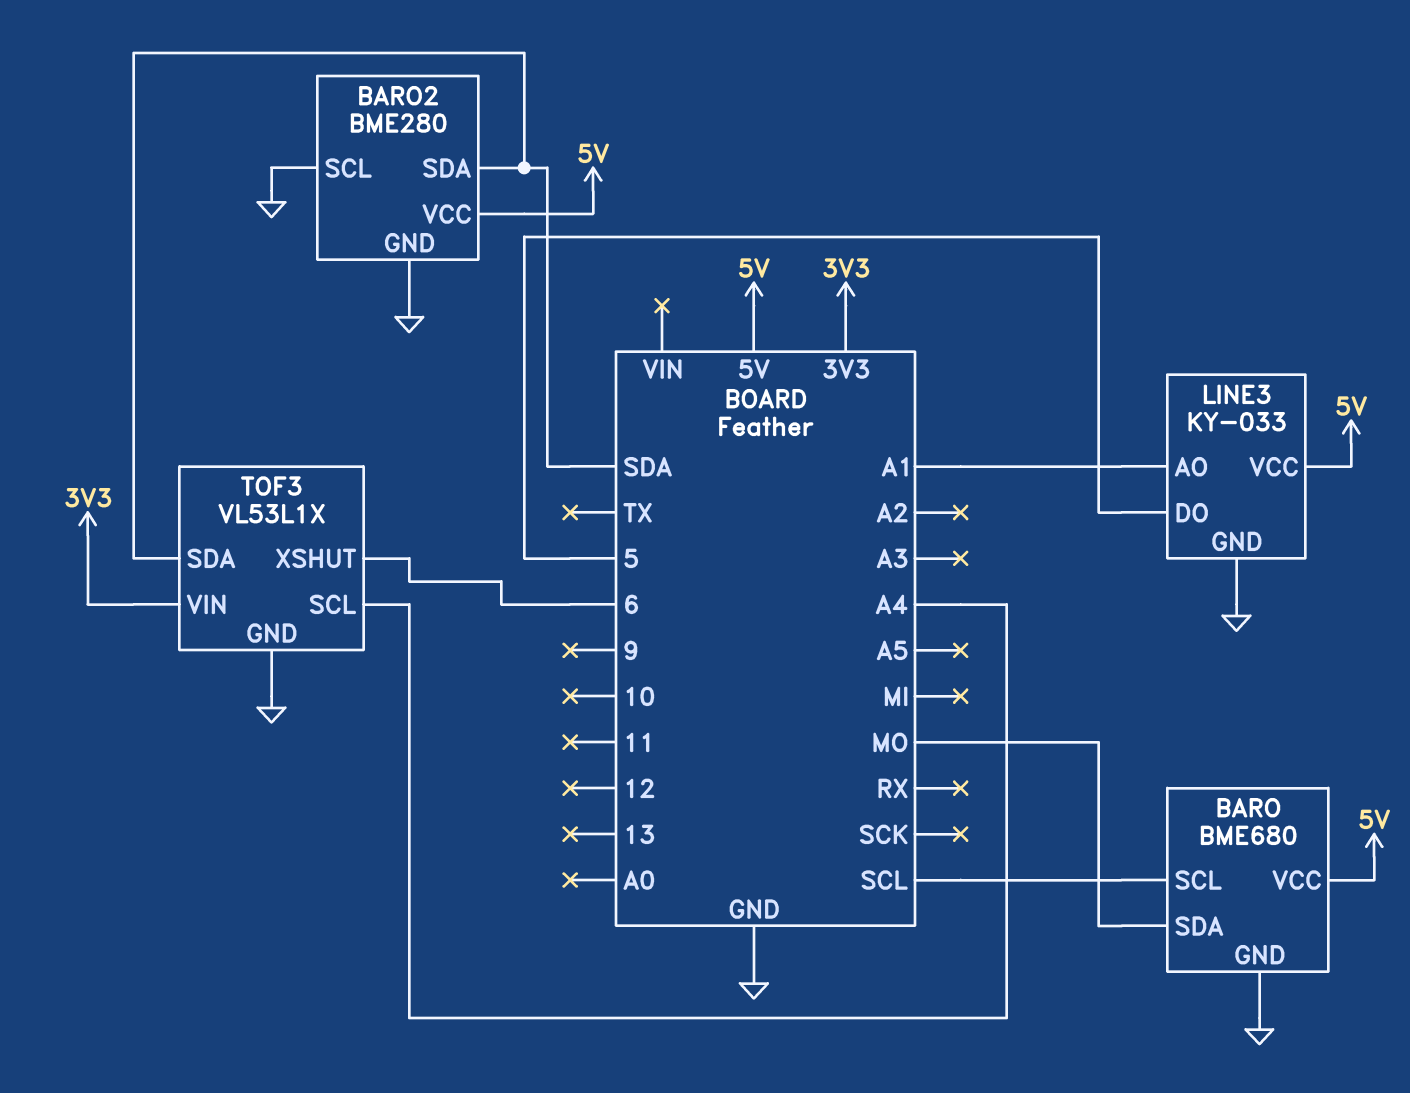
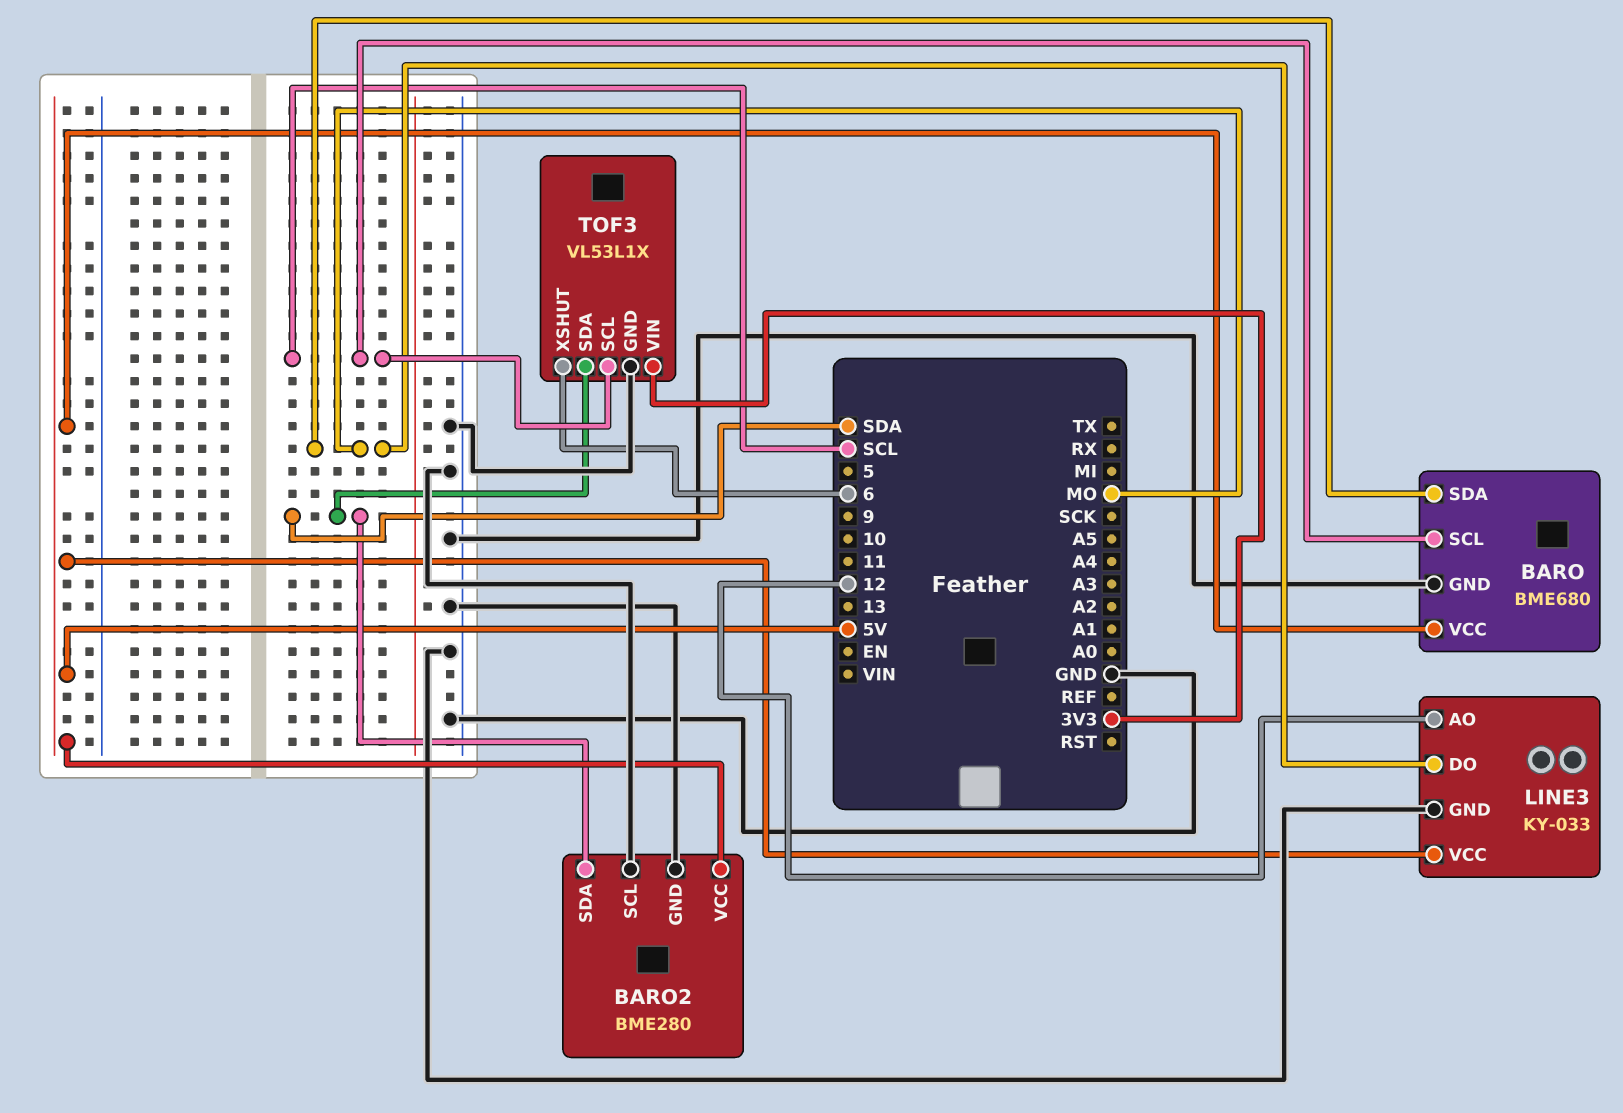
LINE3 pin AO: A1 -> 12
LINE3 pin DO: 5 -> MO
TOF3 pin SCL: A4 -> SCL

